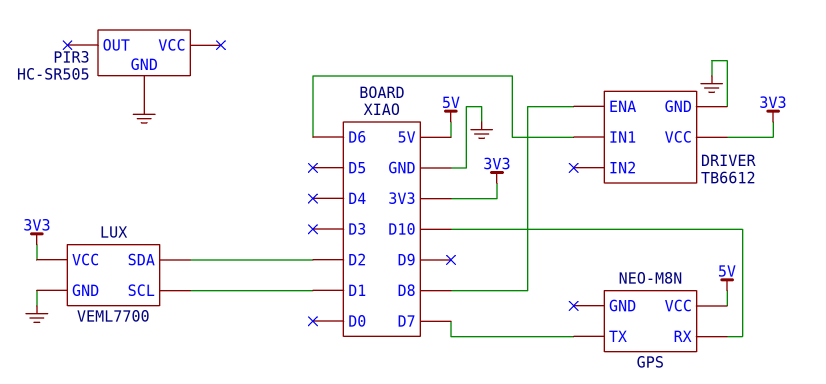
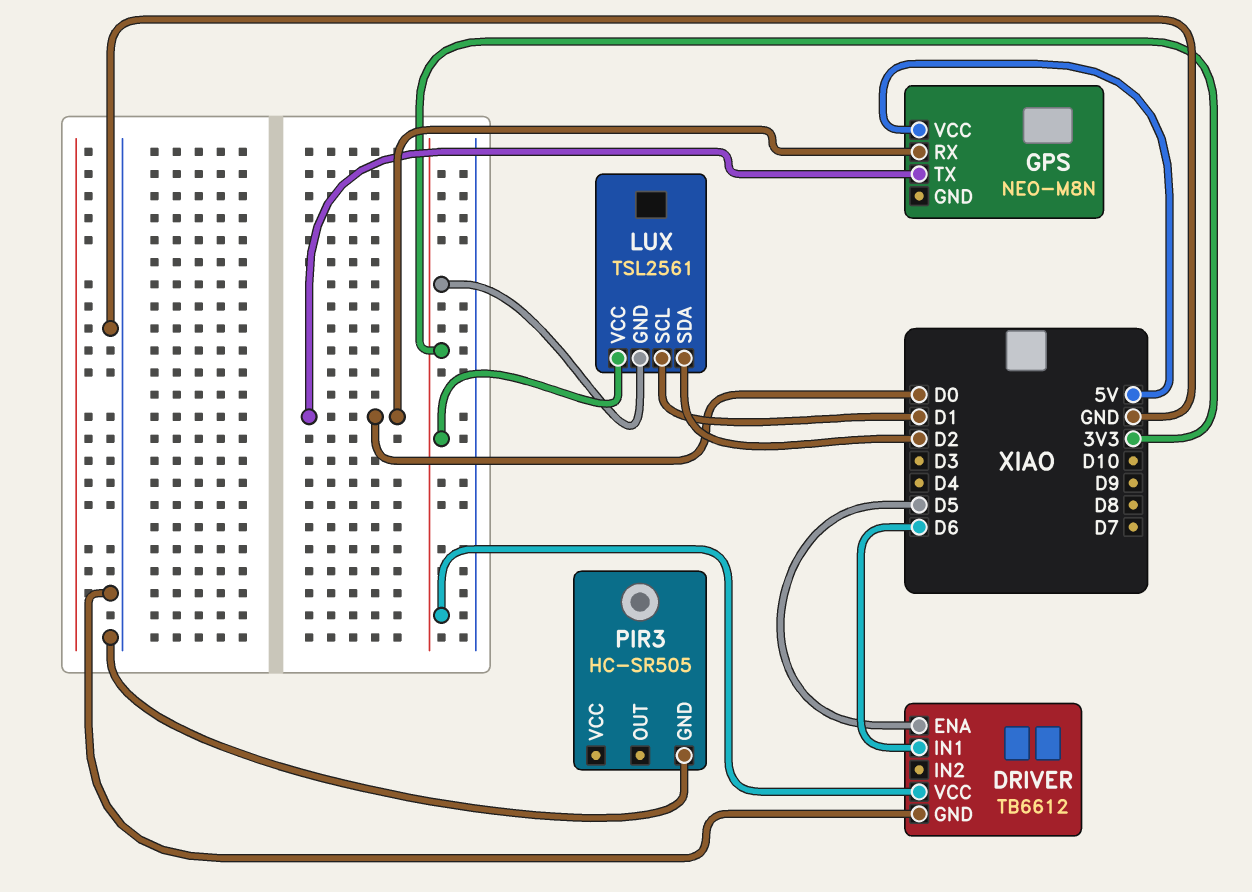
DRIVER pin ENA: D8 -> D5
GPS pin RX: D10 -> D0
GPS pin TX: D7 -> D0
LUX: VEML7700 -> TSL2561
LUX pin GND: GND -> 3V3

